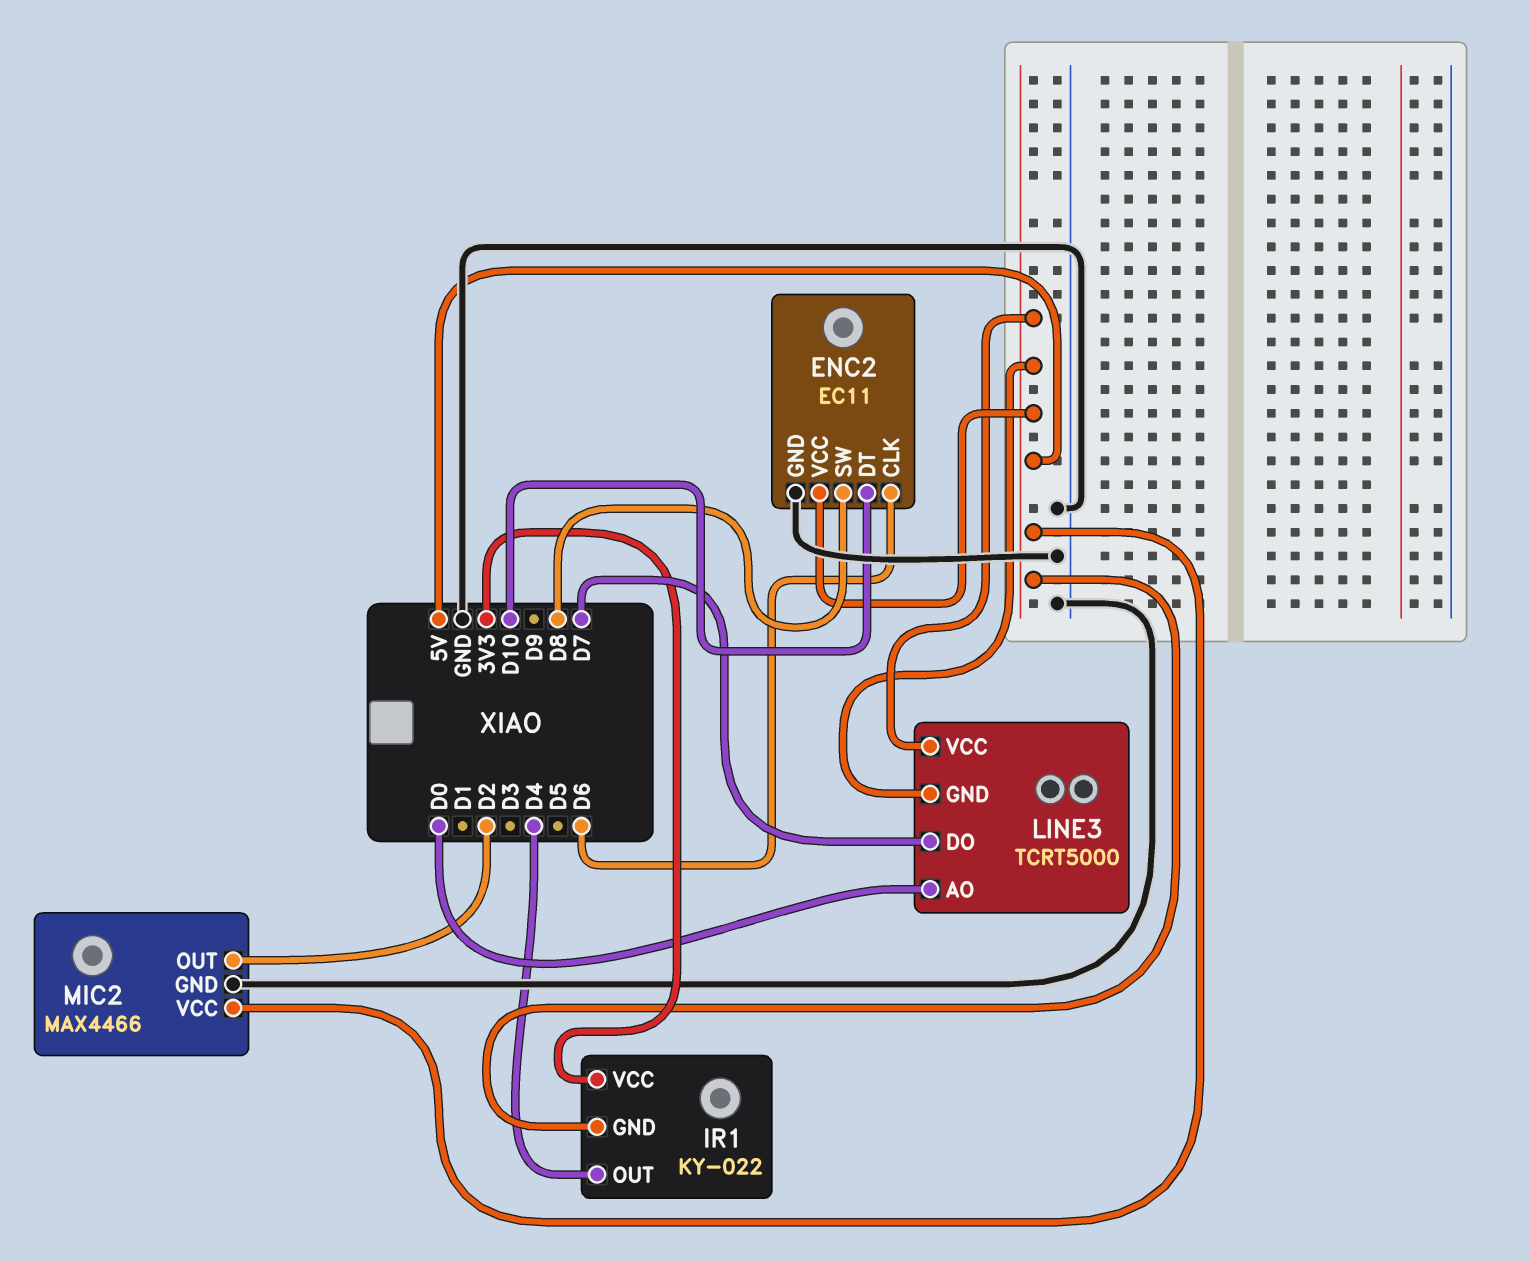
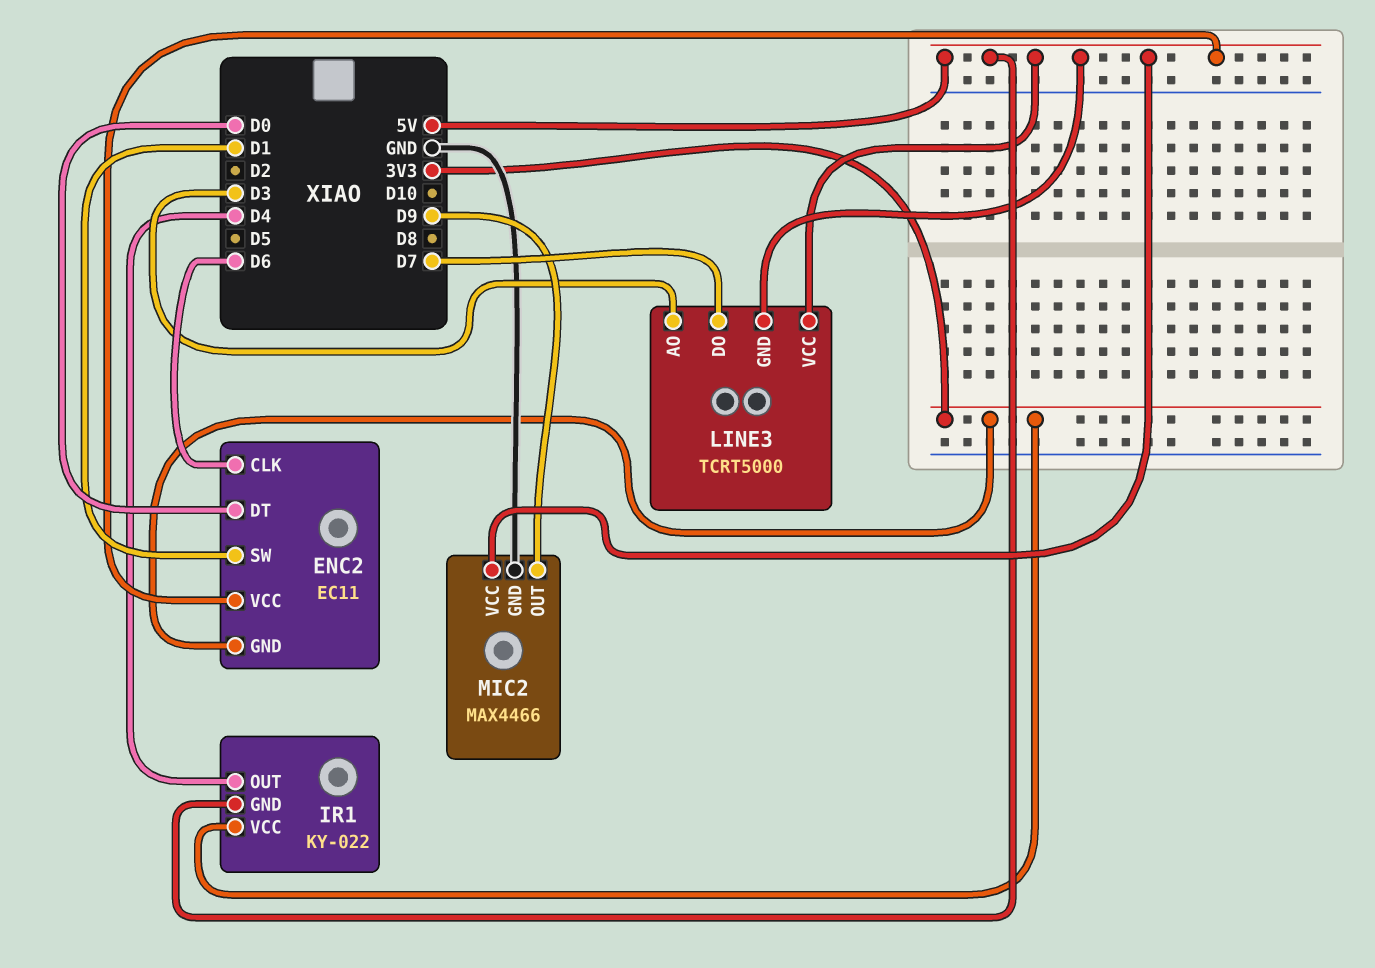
ENC2 pin DT: D10 -> D0
ENC2 pin GND: GND -> 3V3
ENC2 pin SW: D8 -> D1
LINE3 pin AO: D0 -> D3
MIC2 pin OUT: D2 -> D9

